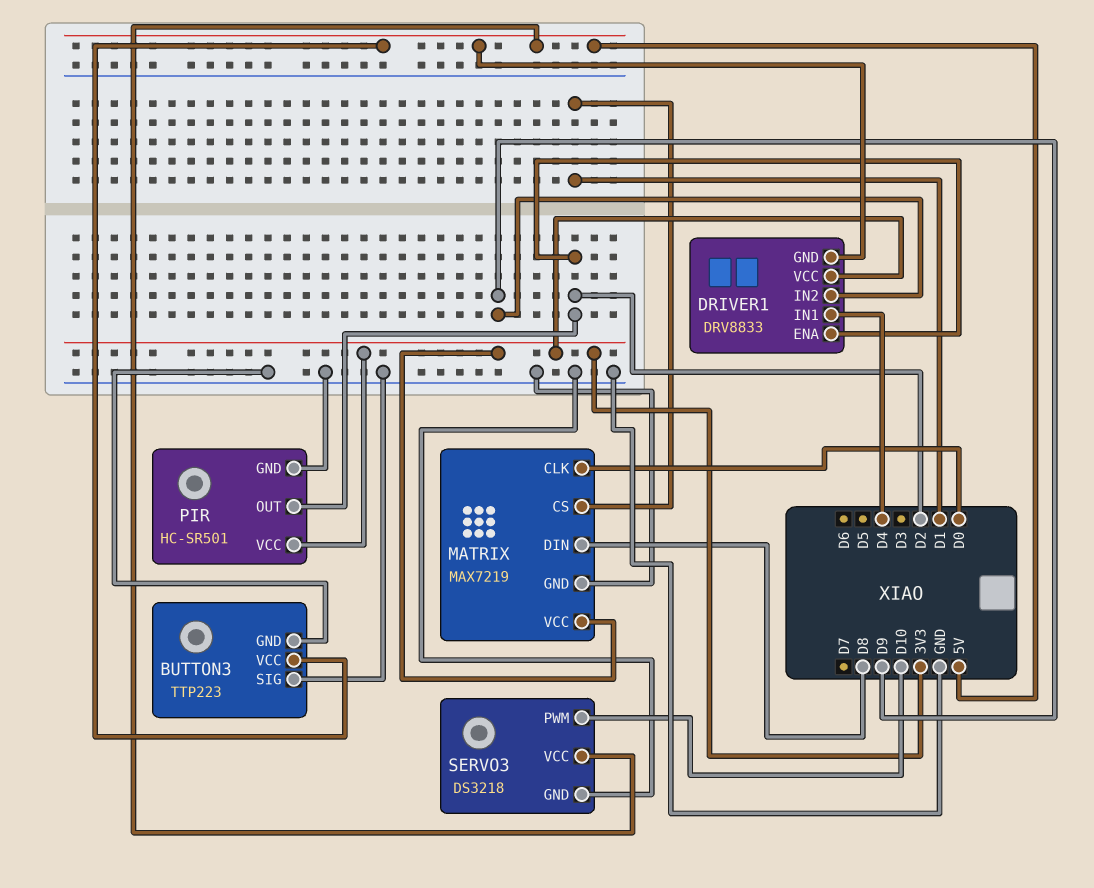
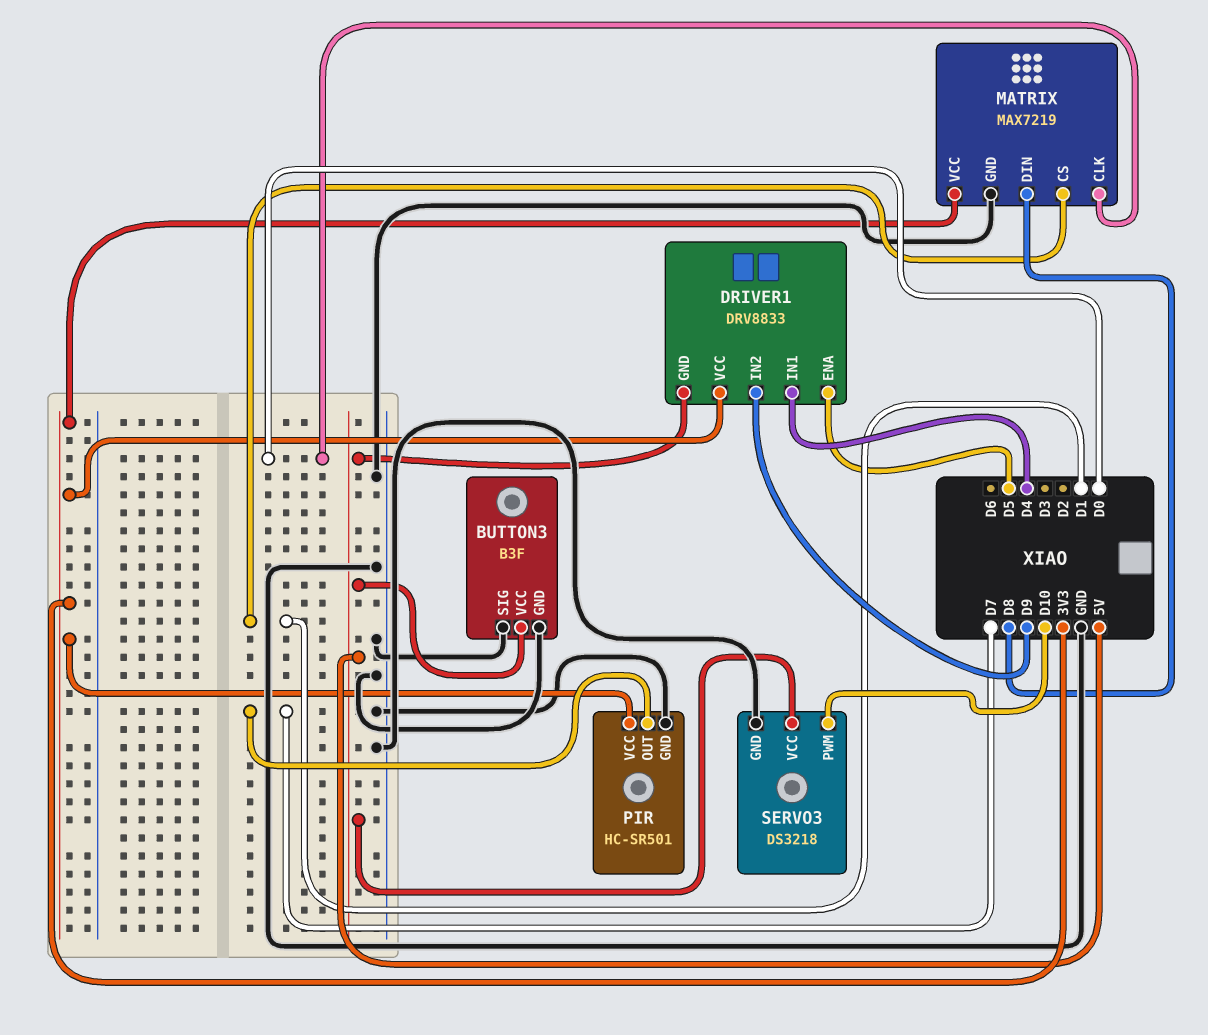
BUTTON3: TTP223 -> B3F
DRIVER1 pin ENA: D2 -> D5
PIR pin OUT: D2 -> D7

